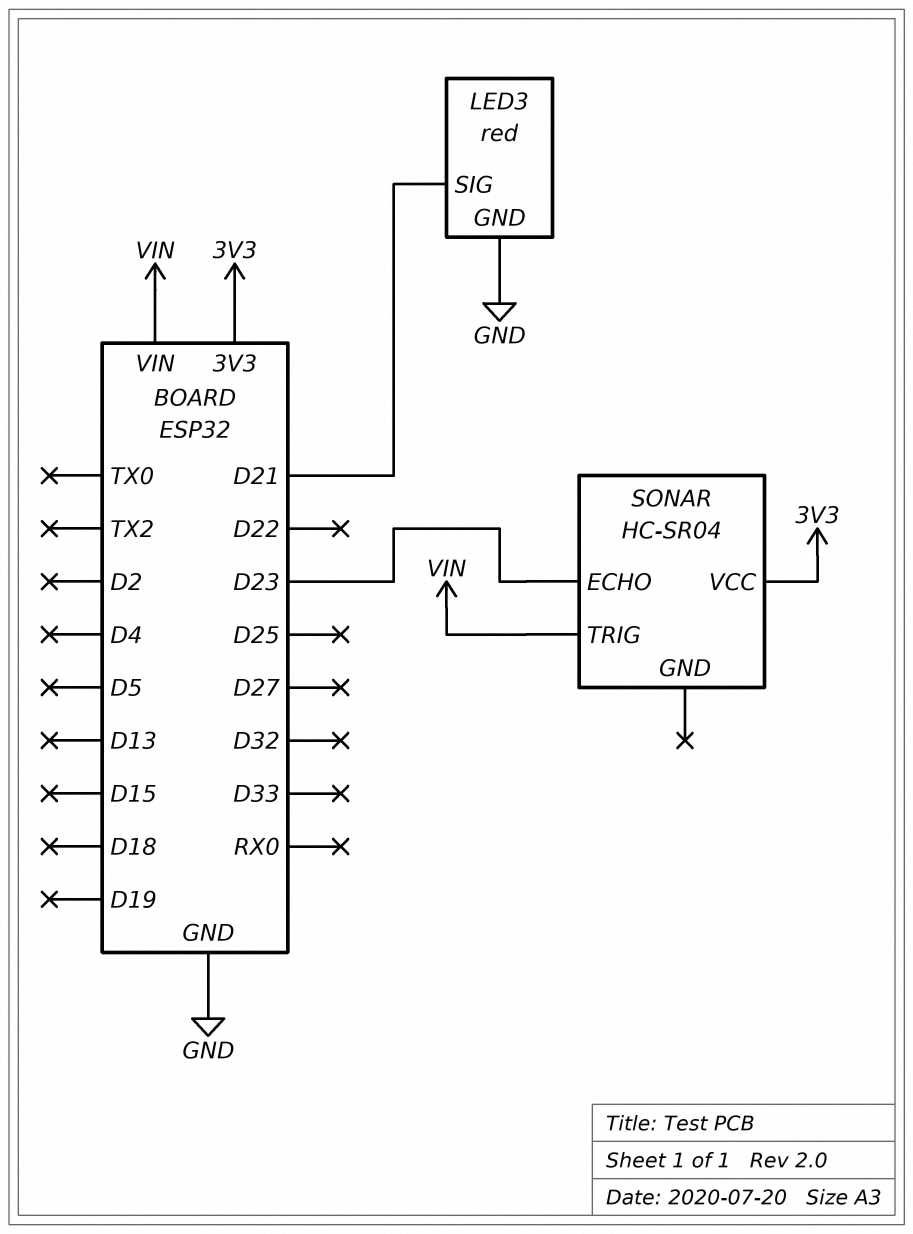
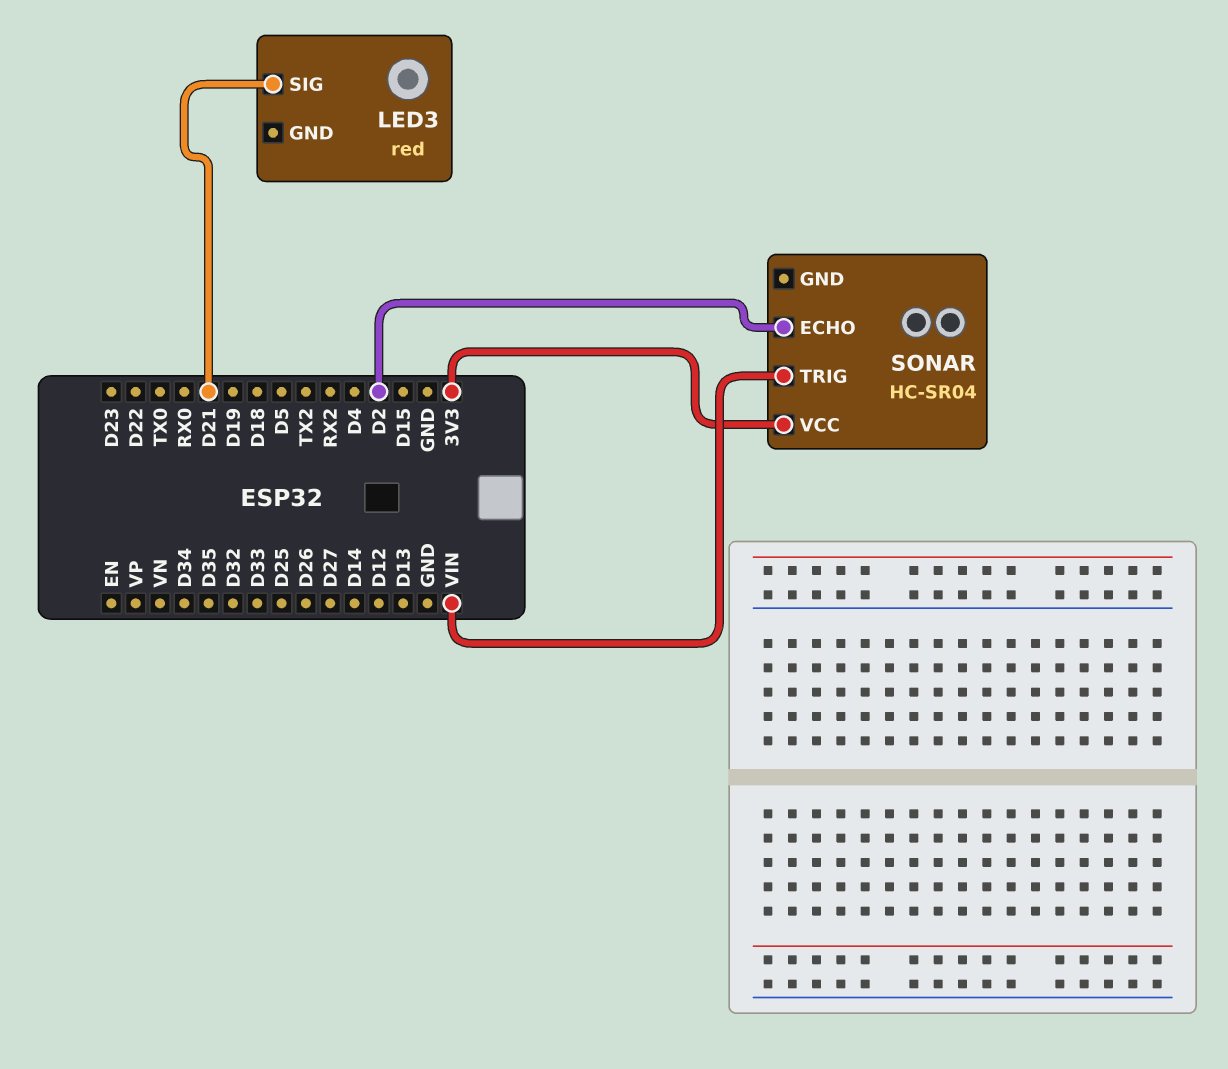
LED3 pin GND: GND -> none
SONAR pin ECHO: D23 -> D2

